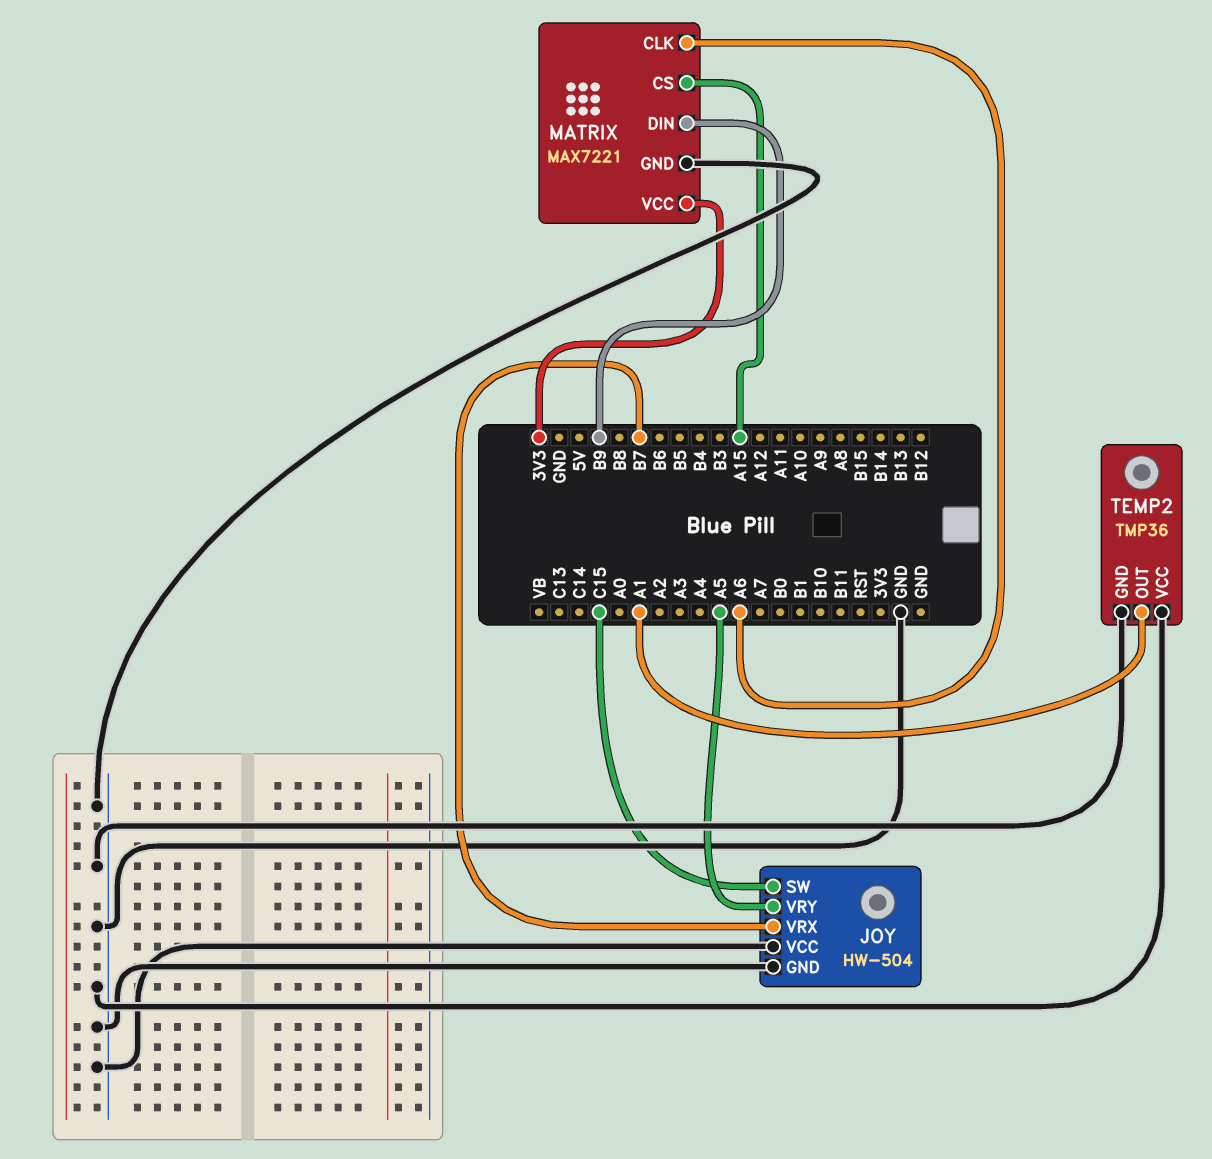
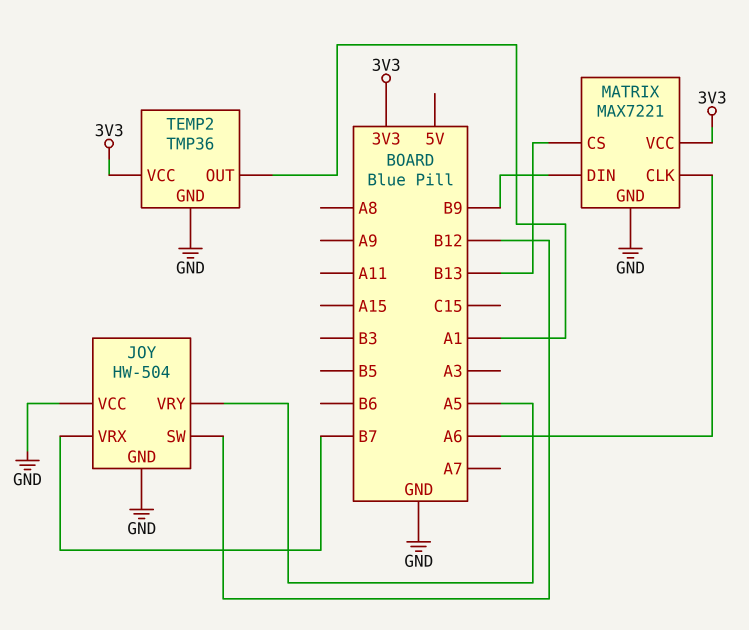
JOY pin SW: C15 -> B12
MATRIX pin CS: A15 -> B13
TEMP2 pin VCC: GND -> 3V3

